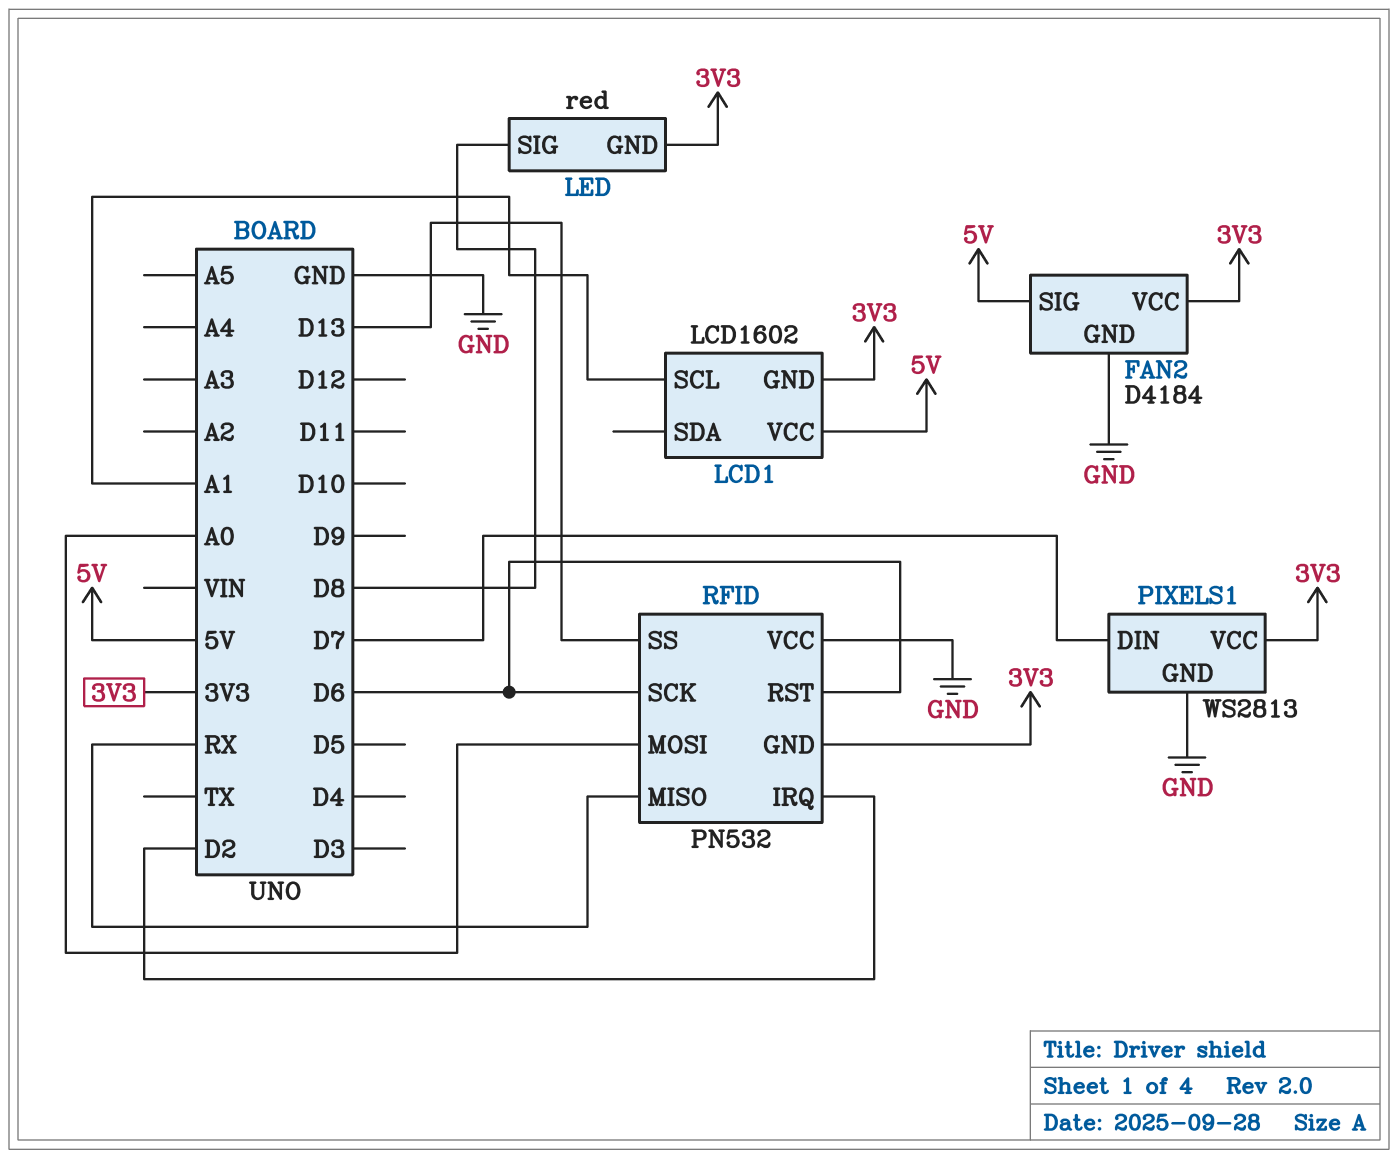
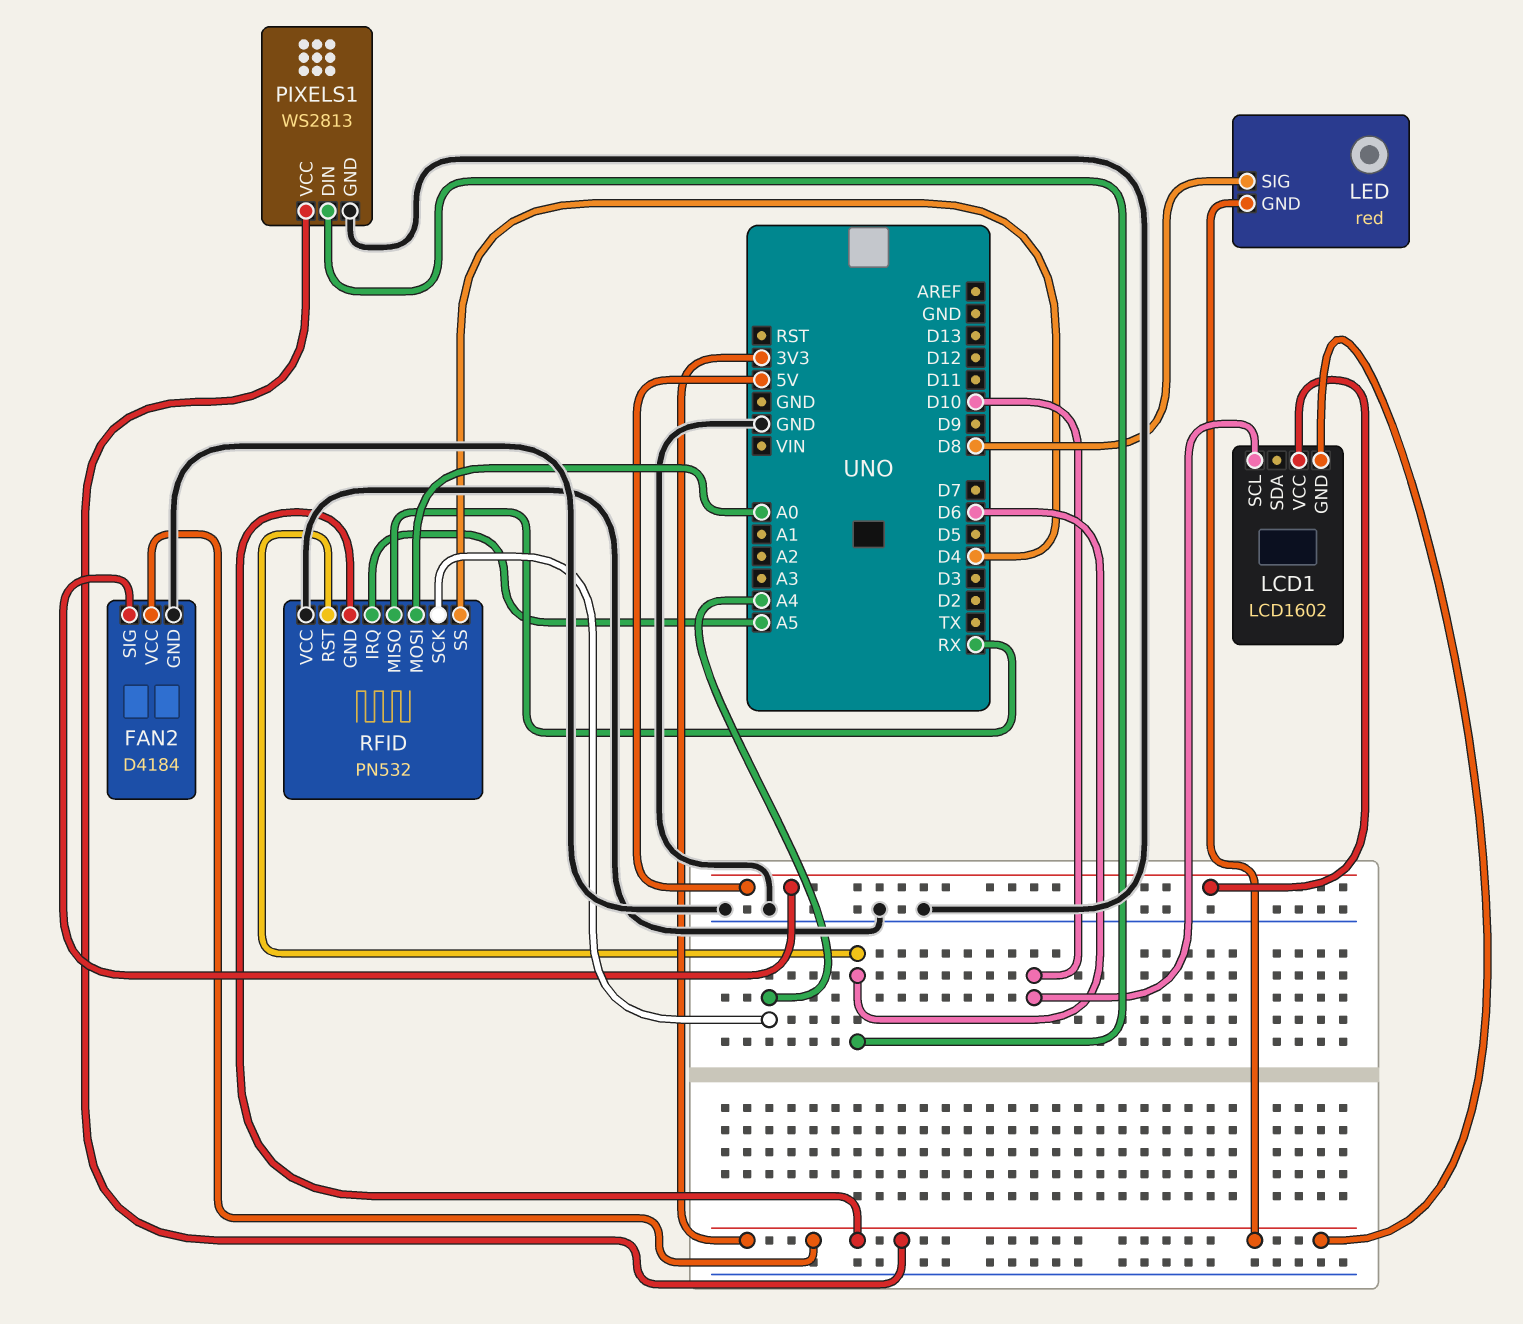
LCD1 pin SCL: A1 -> D10
PIXELS1 pin DIN: D7 -> D6
RFID pin IRQ: D2 -> A5
RFID pin SCK: D6 -> A4
RFID pin SS: D13 -> D4

